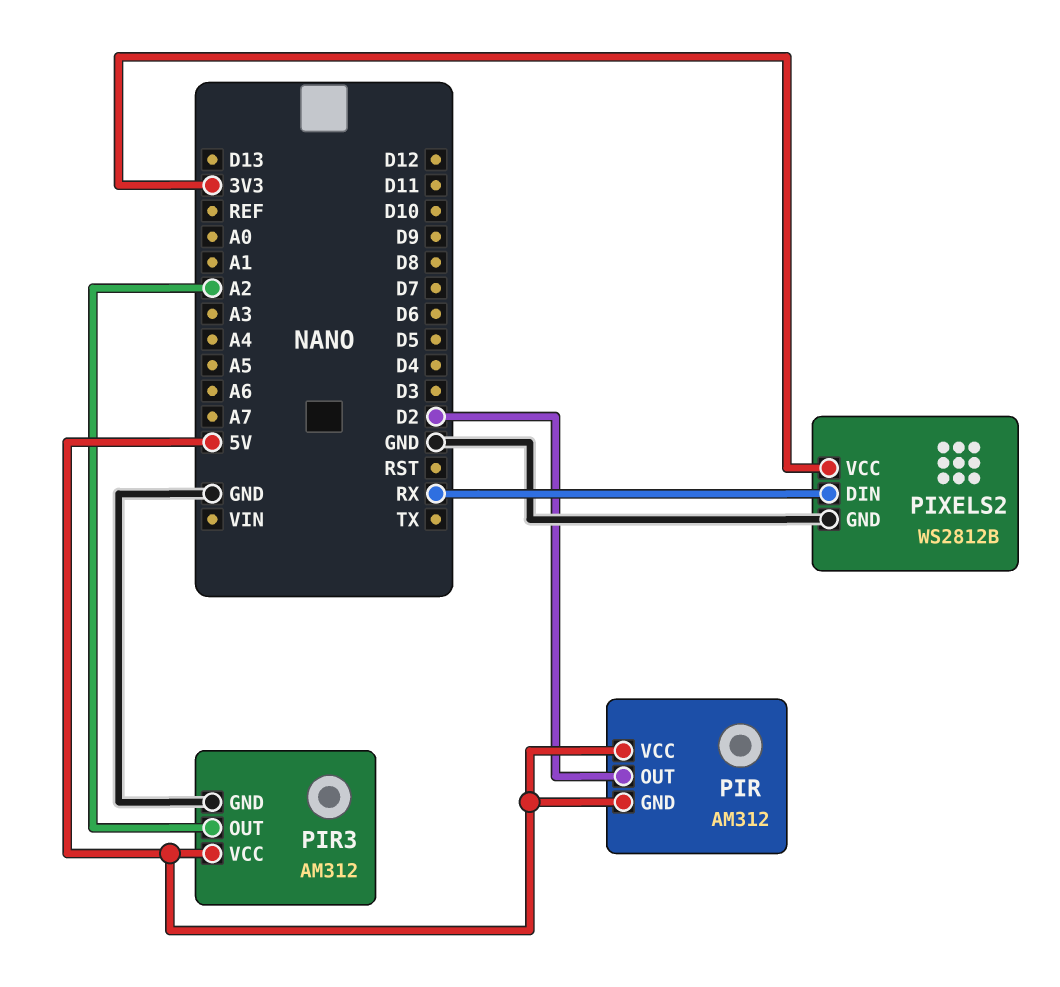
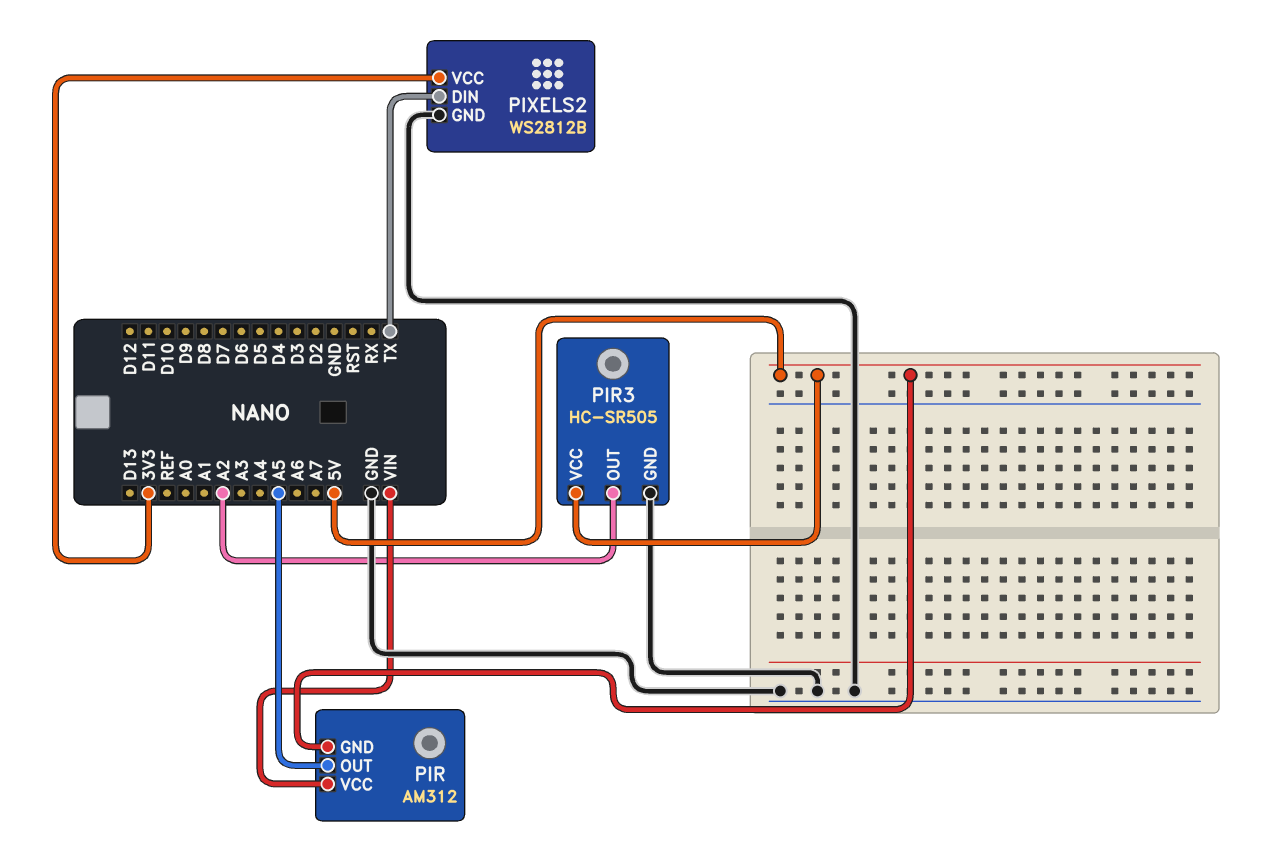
PIR pin OUT: D2 -> A5
PIR pin VCC: 5V -> VIN
PIR3: AM312 -> HC-SR505
PIXELS2 pin DIN: RX -> TX

